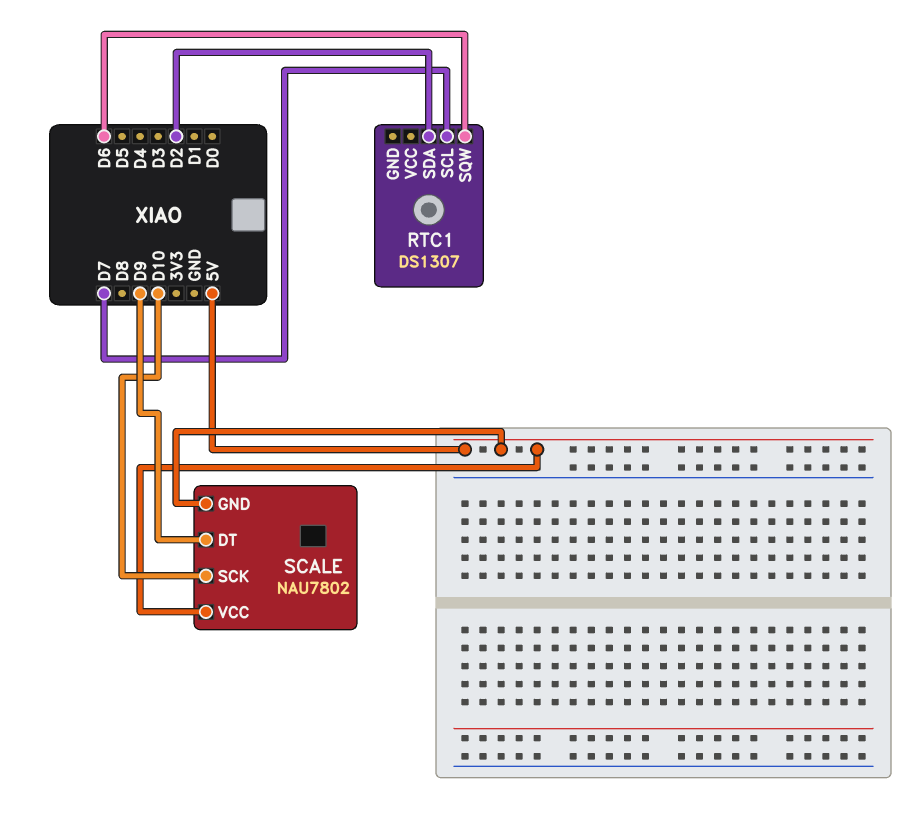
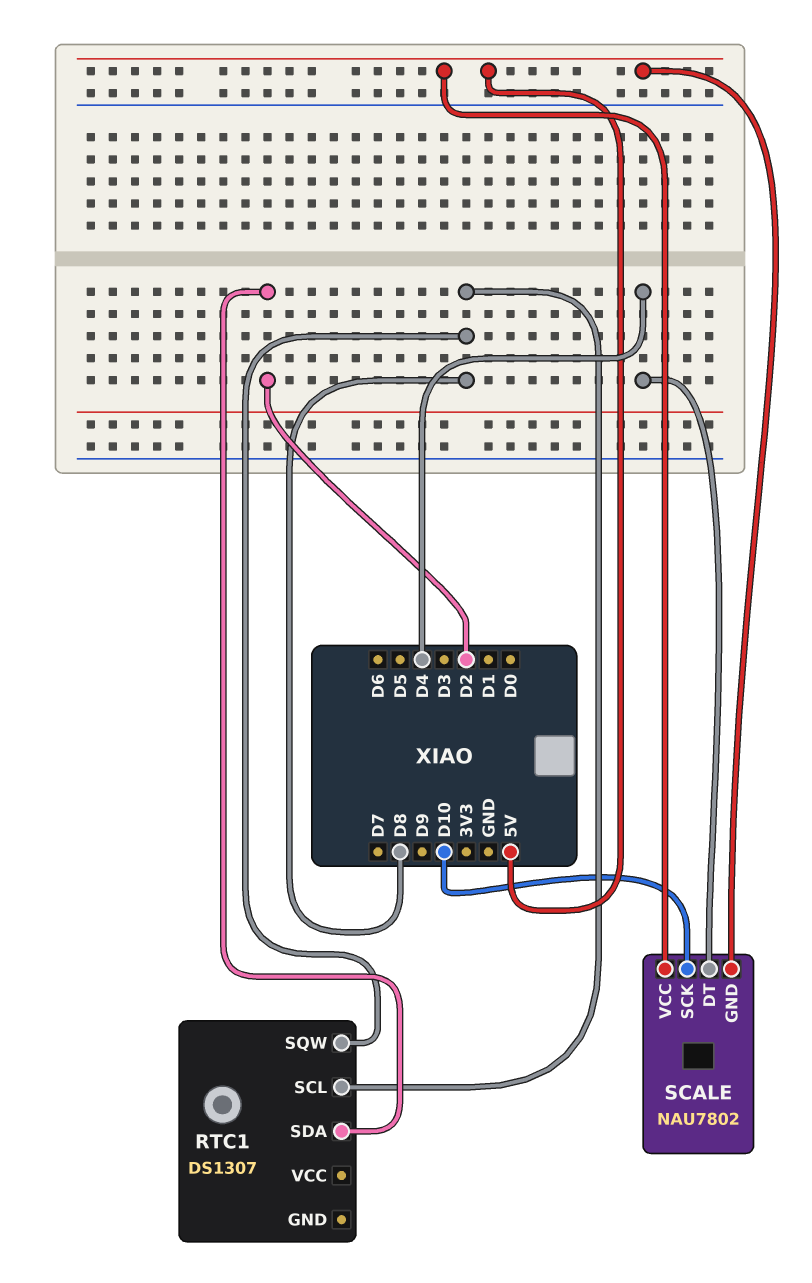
RTC1 pin SCL: D7 -> D8
RTC1 pin SQW: D6 -> D8
SCALE pin DT: D9 -> D4

